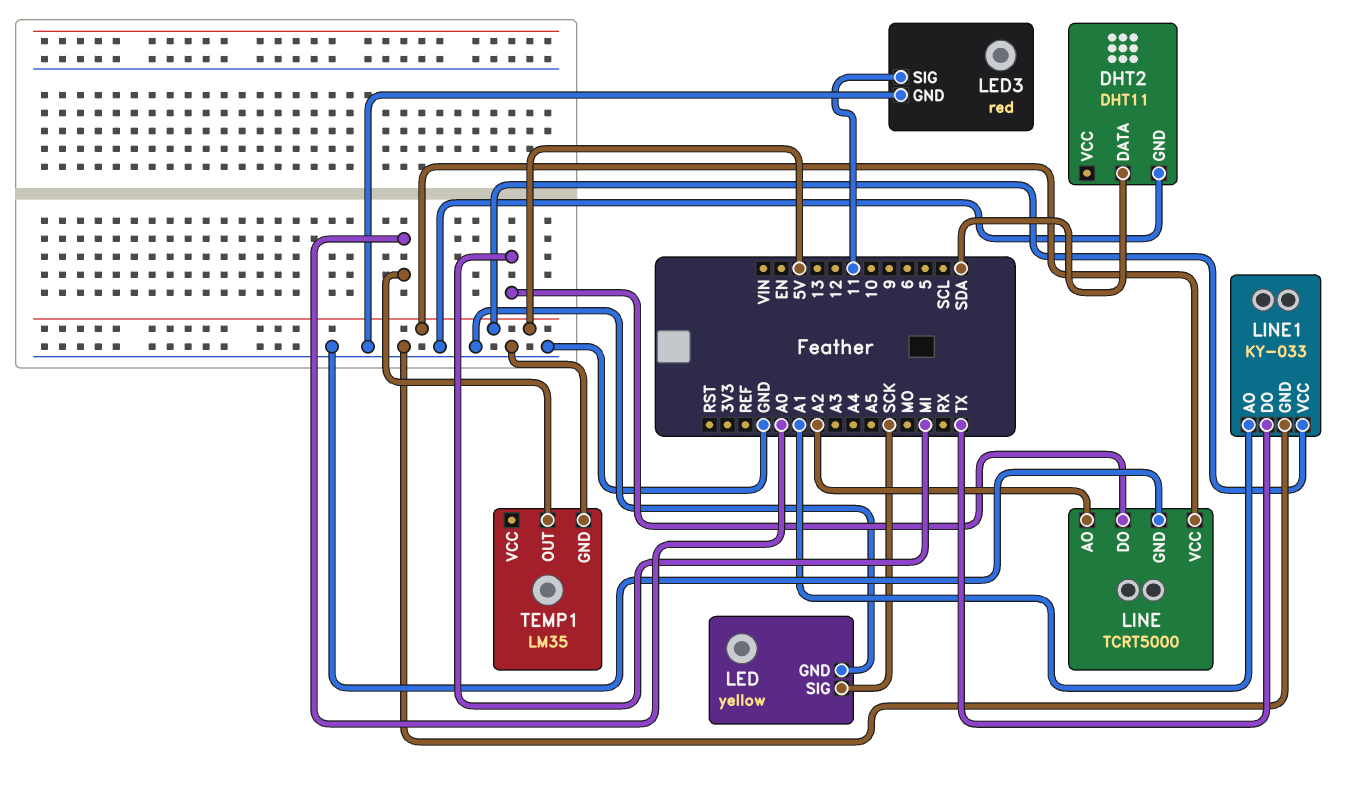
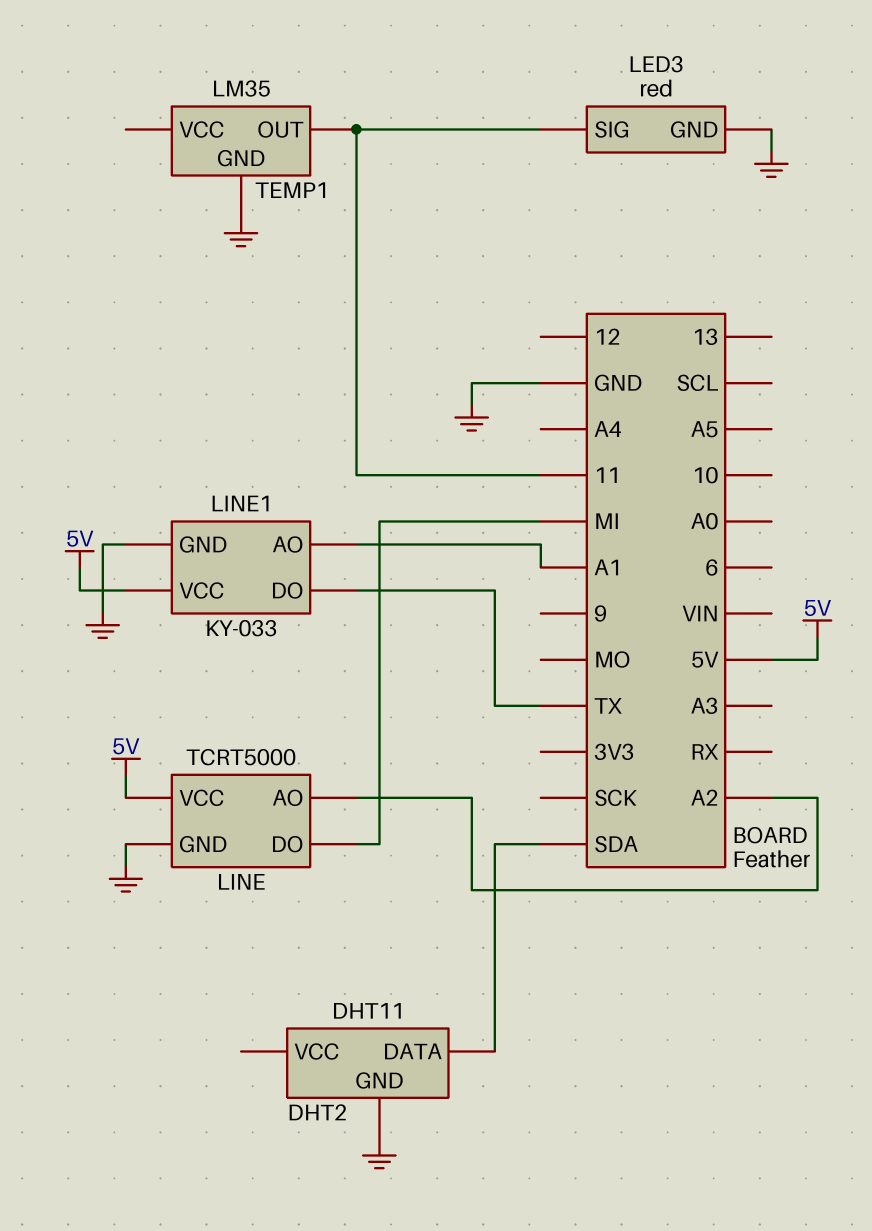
LED: yellow -> none
LED pin GND: GND -> none
LED pin SIG: SCK -> none
TEMP1 pin OUT: A0 -> 11

